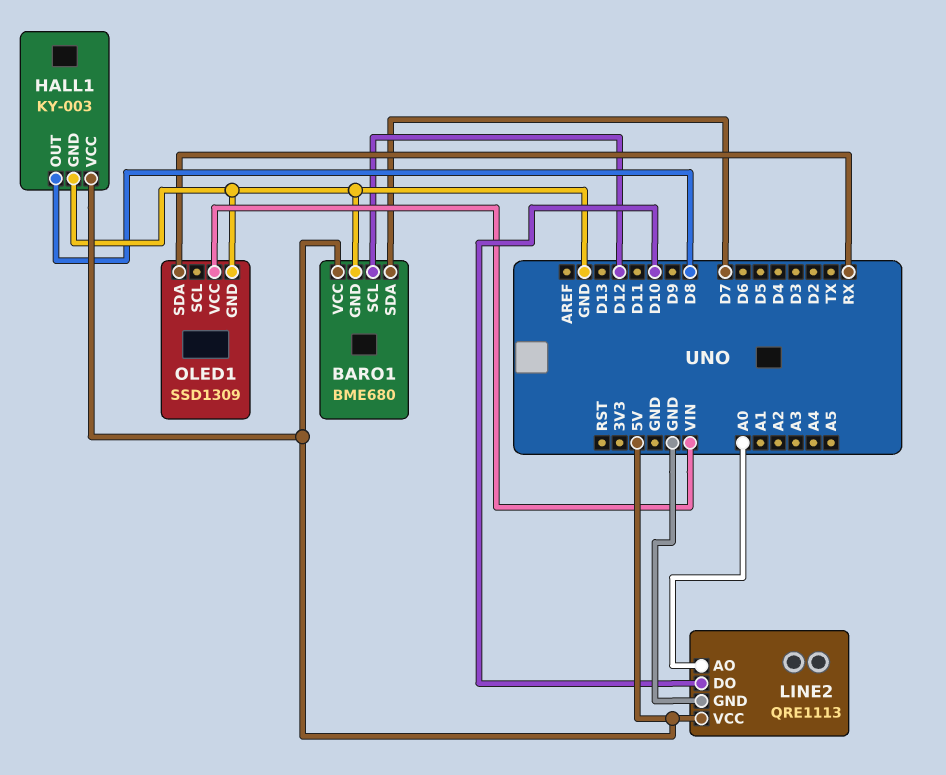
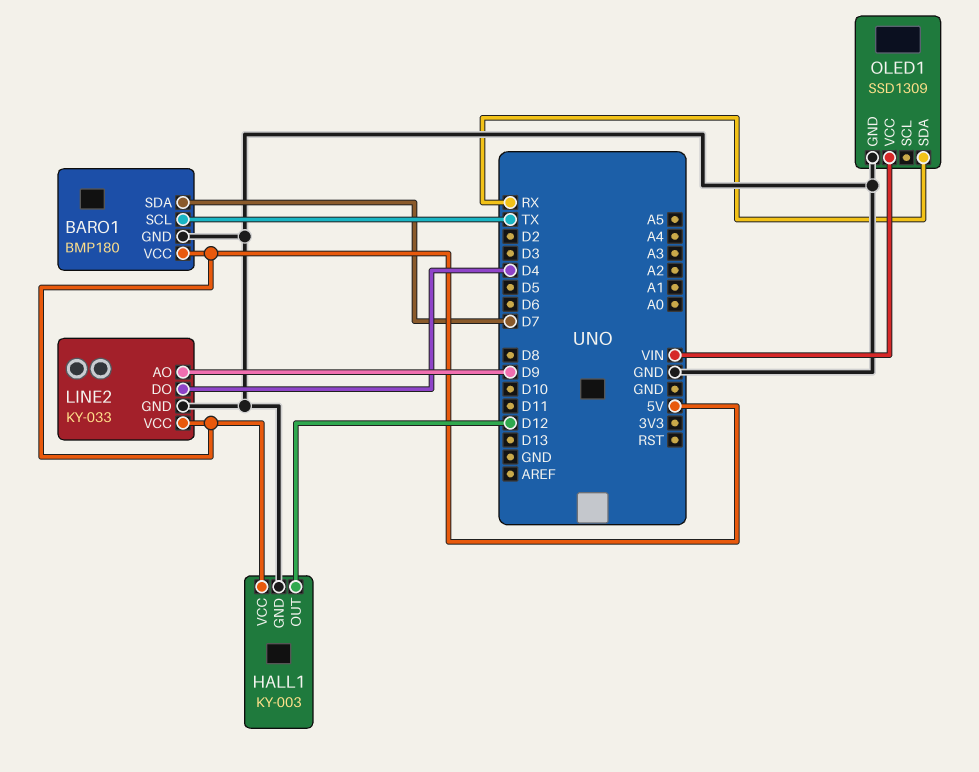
BARO1: BME680 -> BMP180
BARO1 pin SCL: D12 -> TX
HALL1 pin OUT: D8 -> D12
LINE2: QRE1113 -> KY-033
LINE2 pin AO: A0 -> D9
LINE2 pin DO: D10 -> D4

